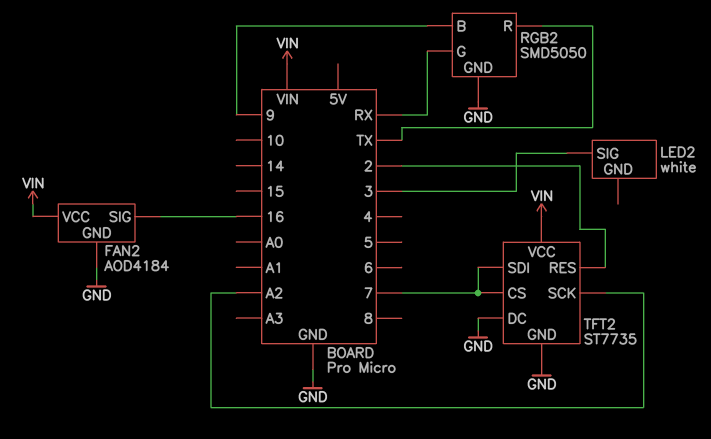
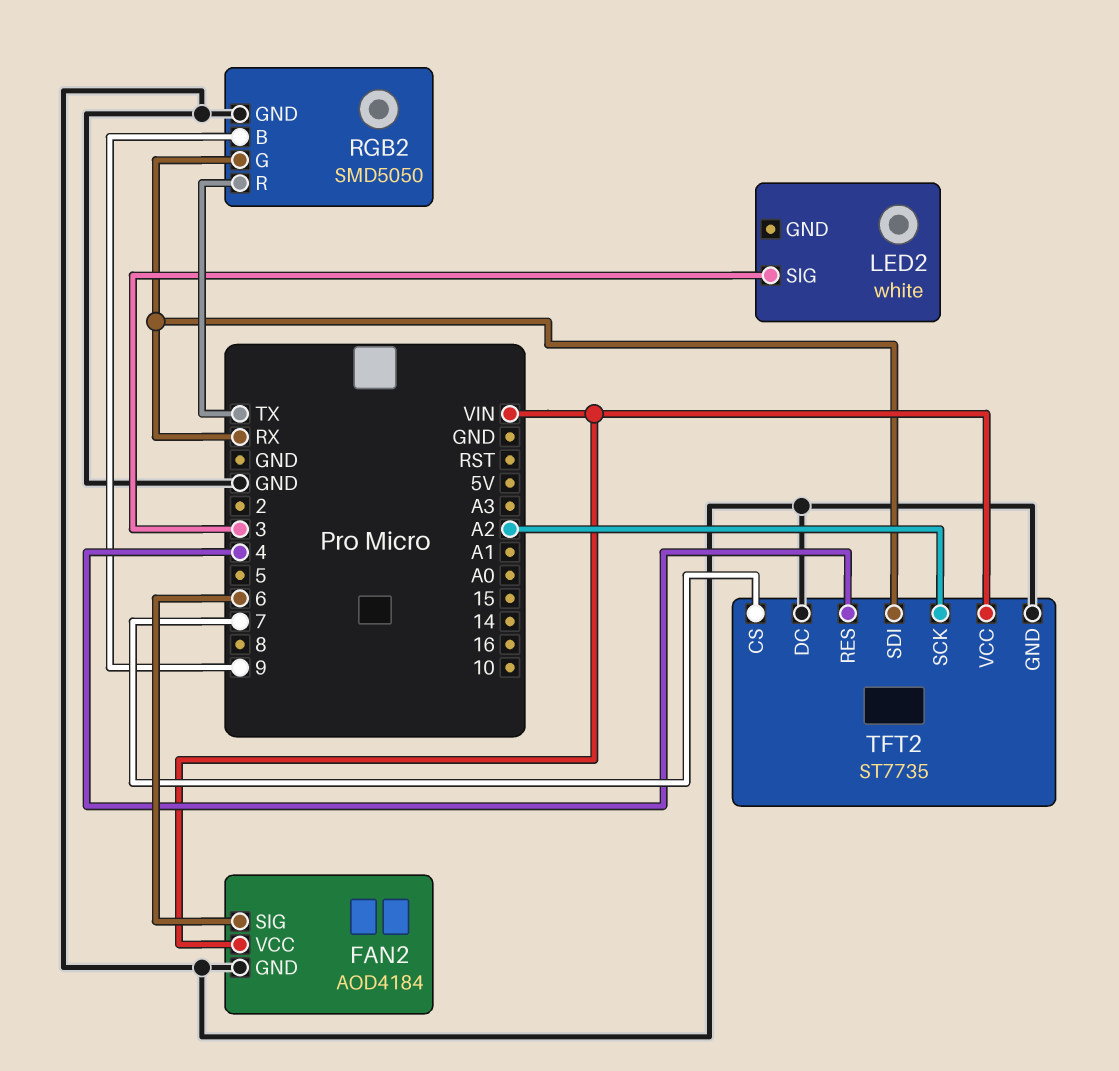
FAN2 pin SIG: 16 -> 6
TFT2 pin RES: 2 -> 4
TFT2 pin SDI: 7 -> RX

